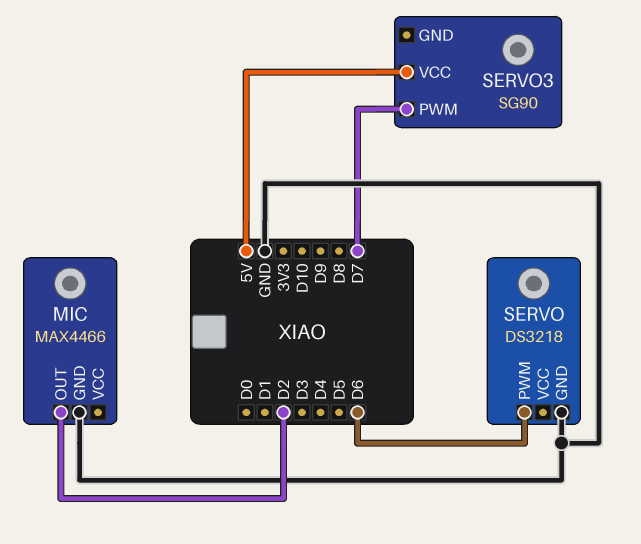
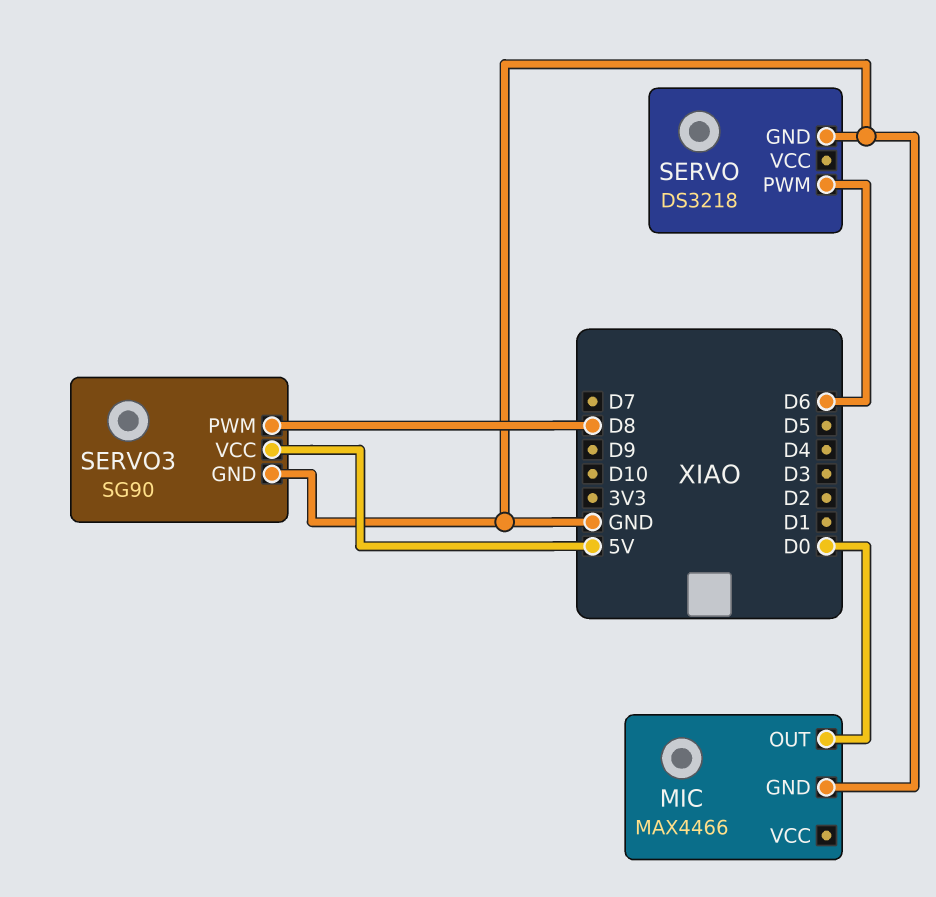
MIC pin OUT: D2 -> D0
SERVO3 pin GND: none -> GND
SERVO3 pin PWM: D7 -> D8

